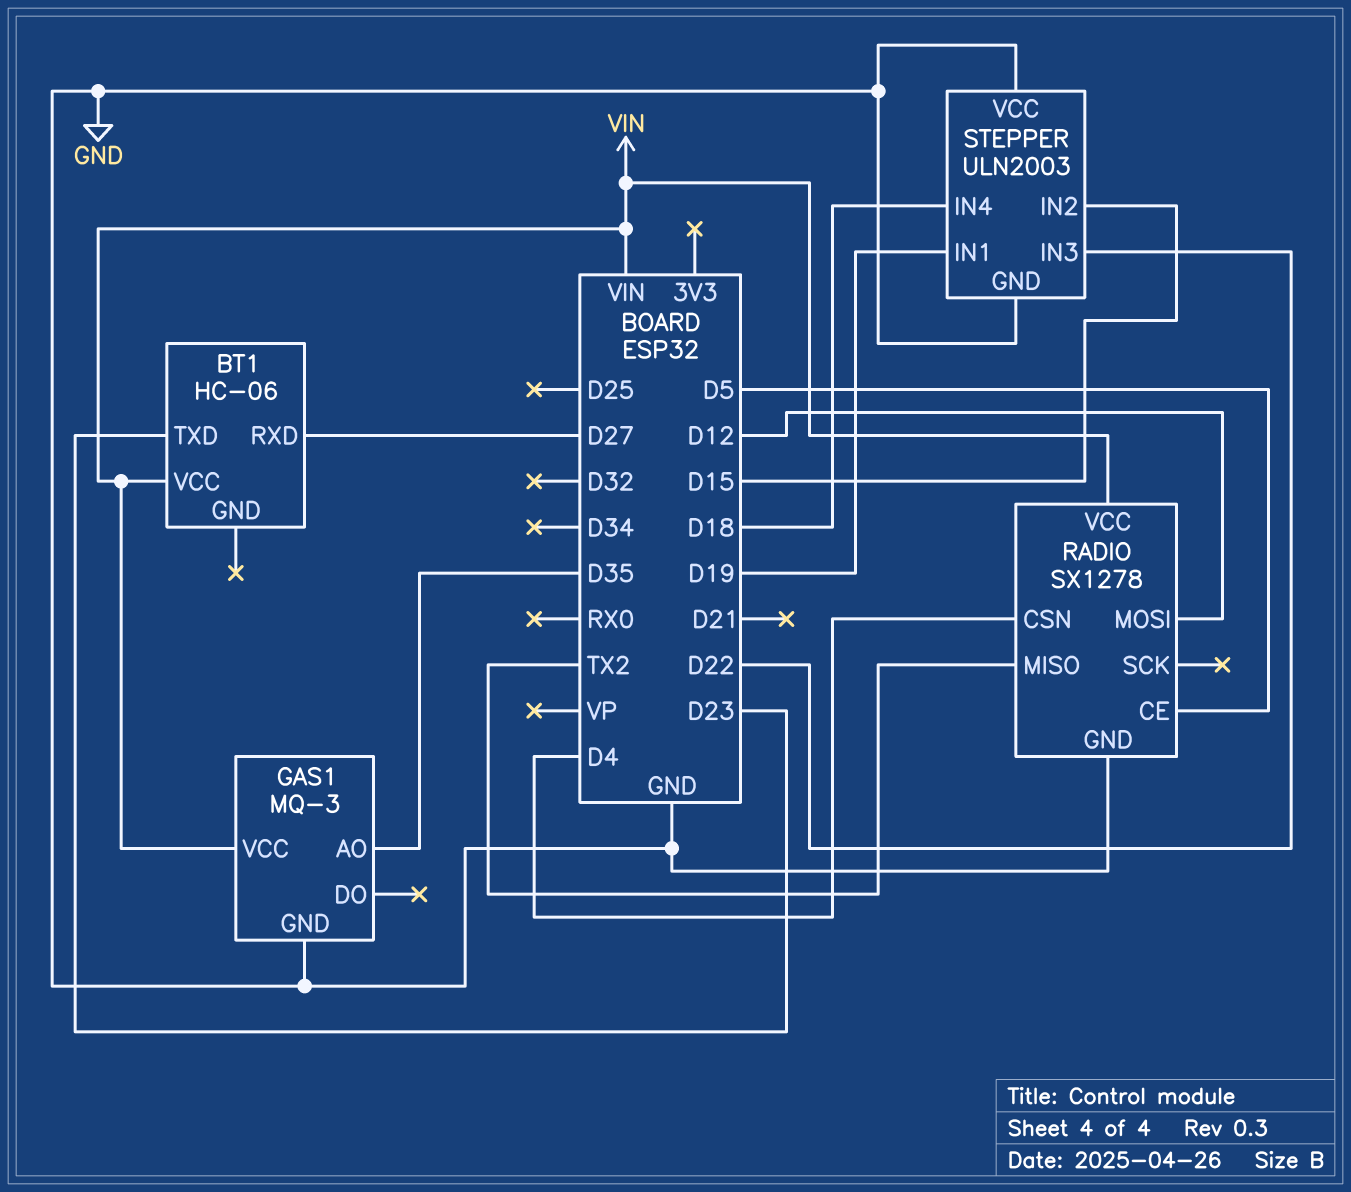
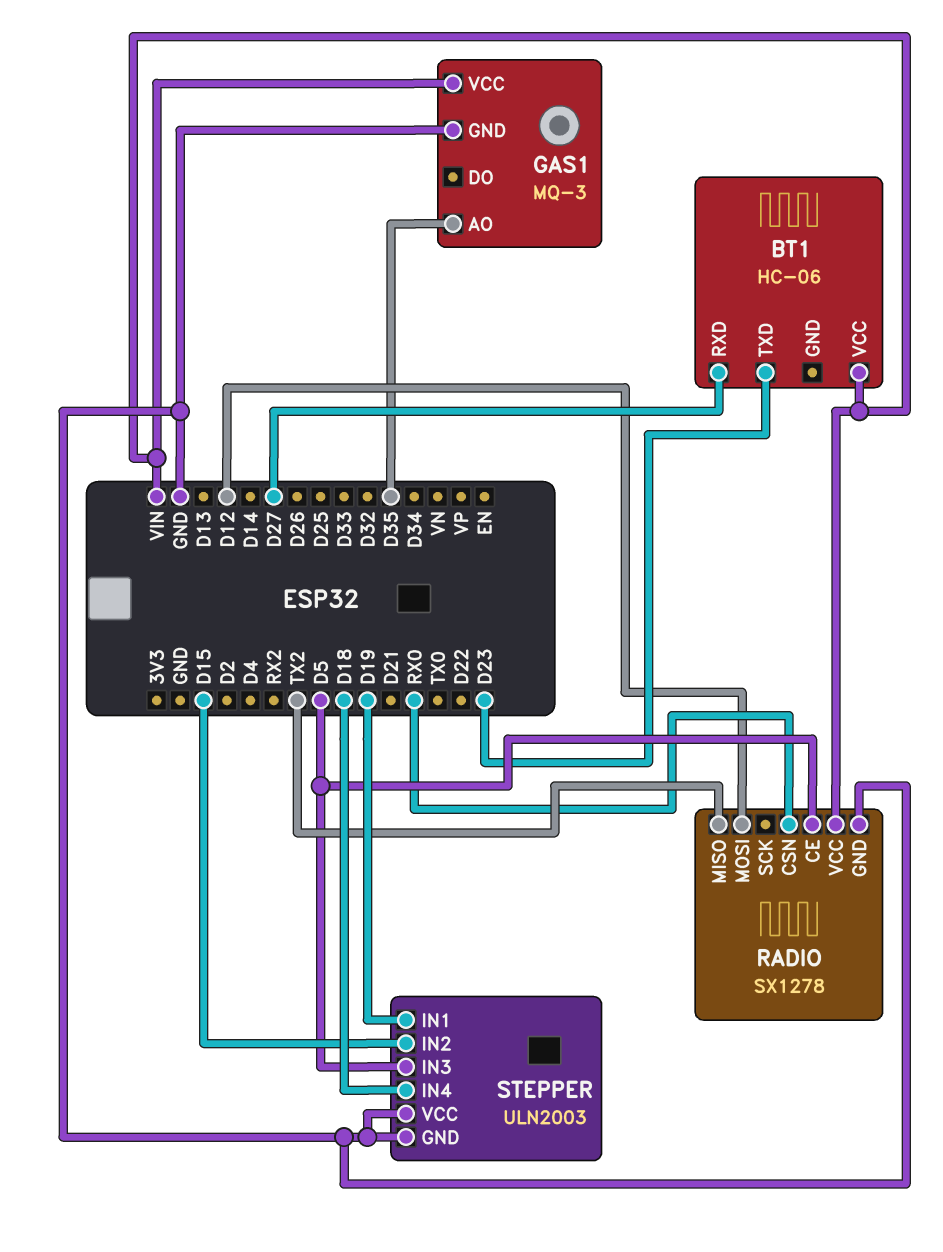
RADIO pin CSN: D4 -> RX0
STEPPER pin IN3: D22 -> D5

